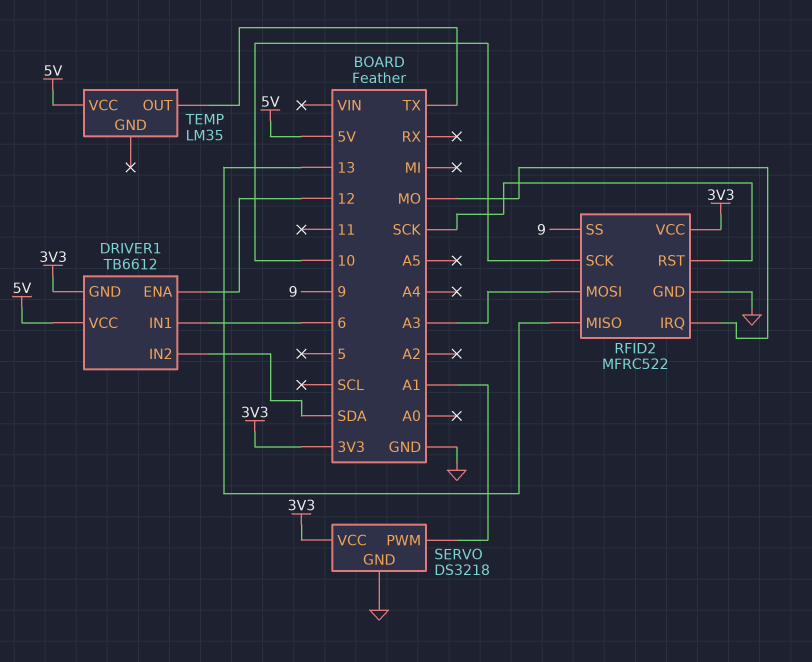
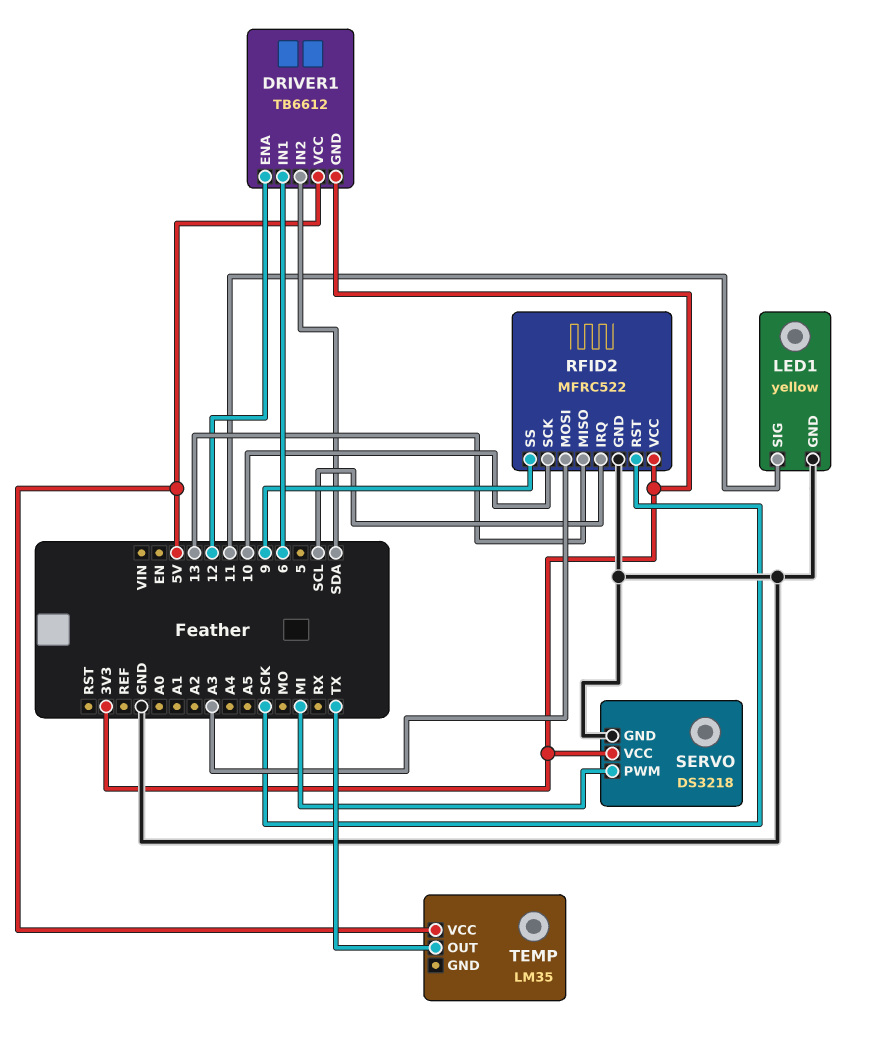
LED1: none -> yellow
LED1 pin GND: none -> GND
LED1 pin SIG: none -> 11
RFID2 pin IRQ: MO -> SCL
SERVO pin PWM: A1 -> MI

